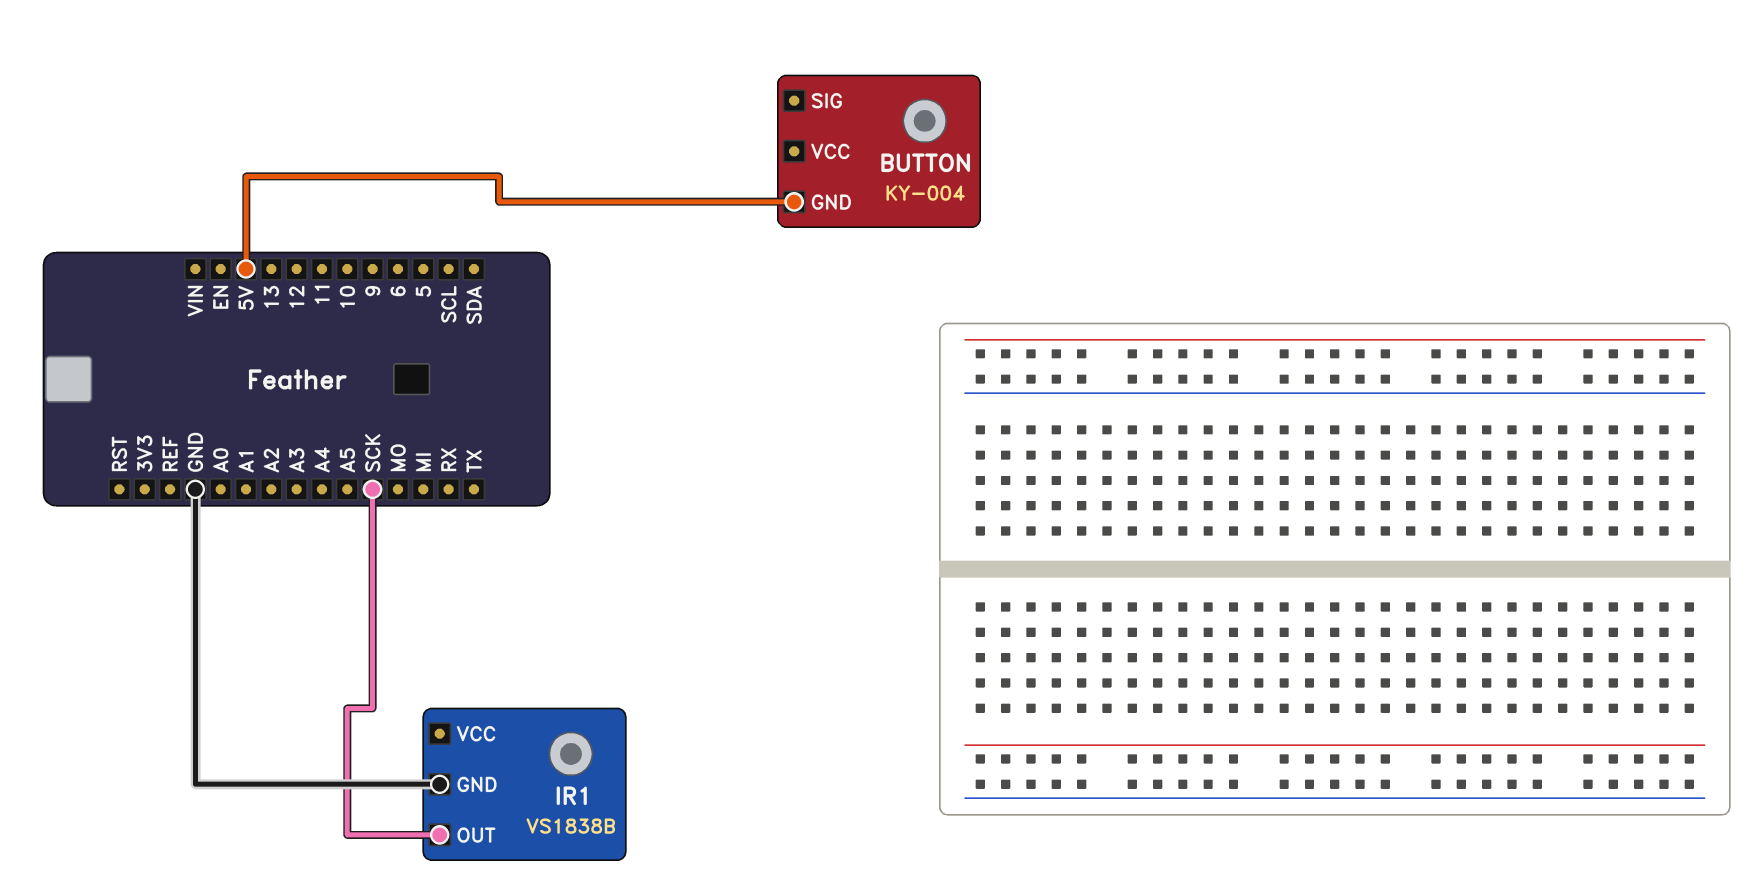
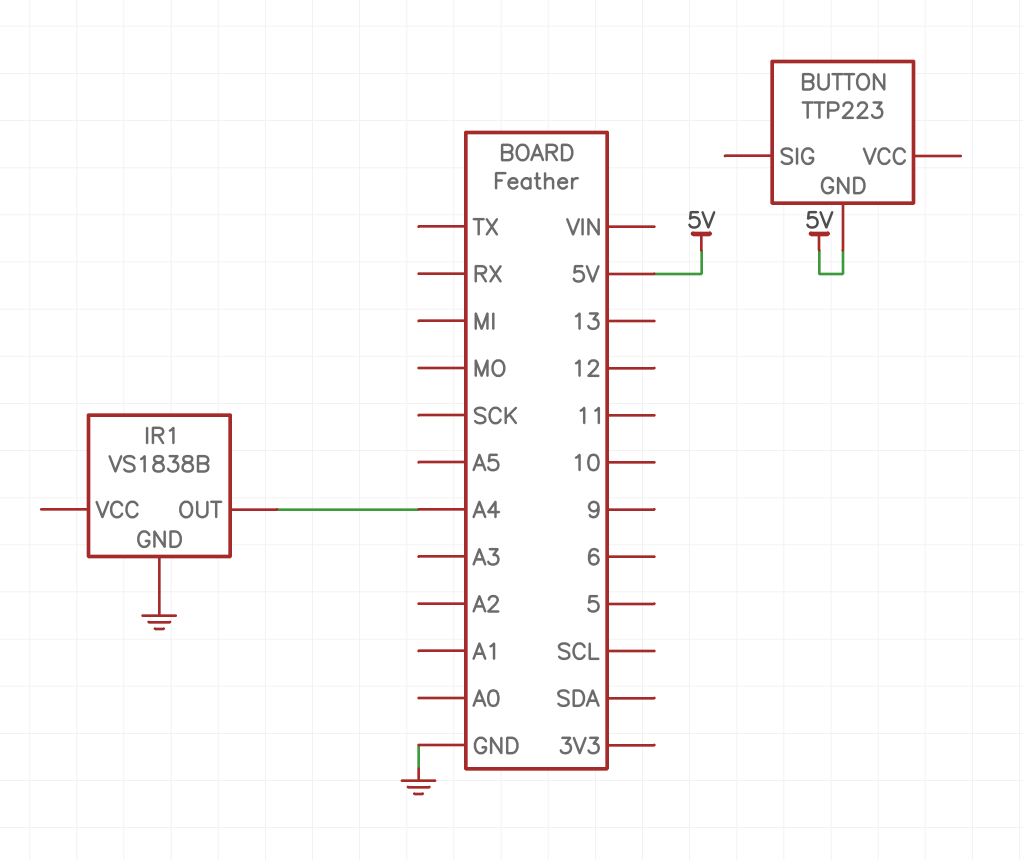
BUTTON: KY-004 -> TTP223
IR1 pin OUT: SCK -> A4

